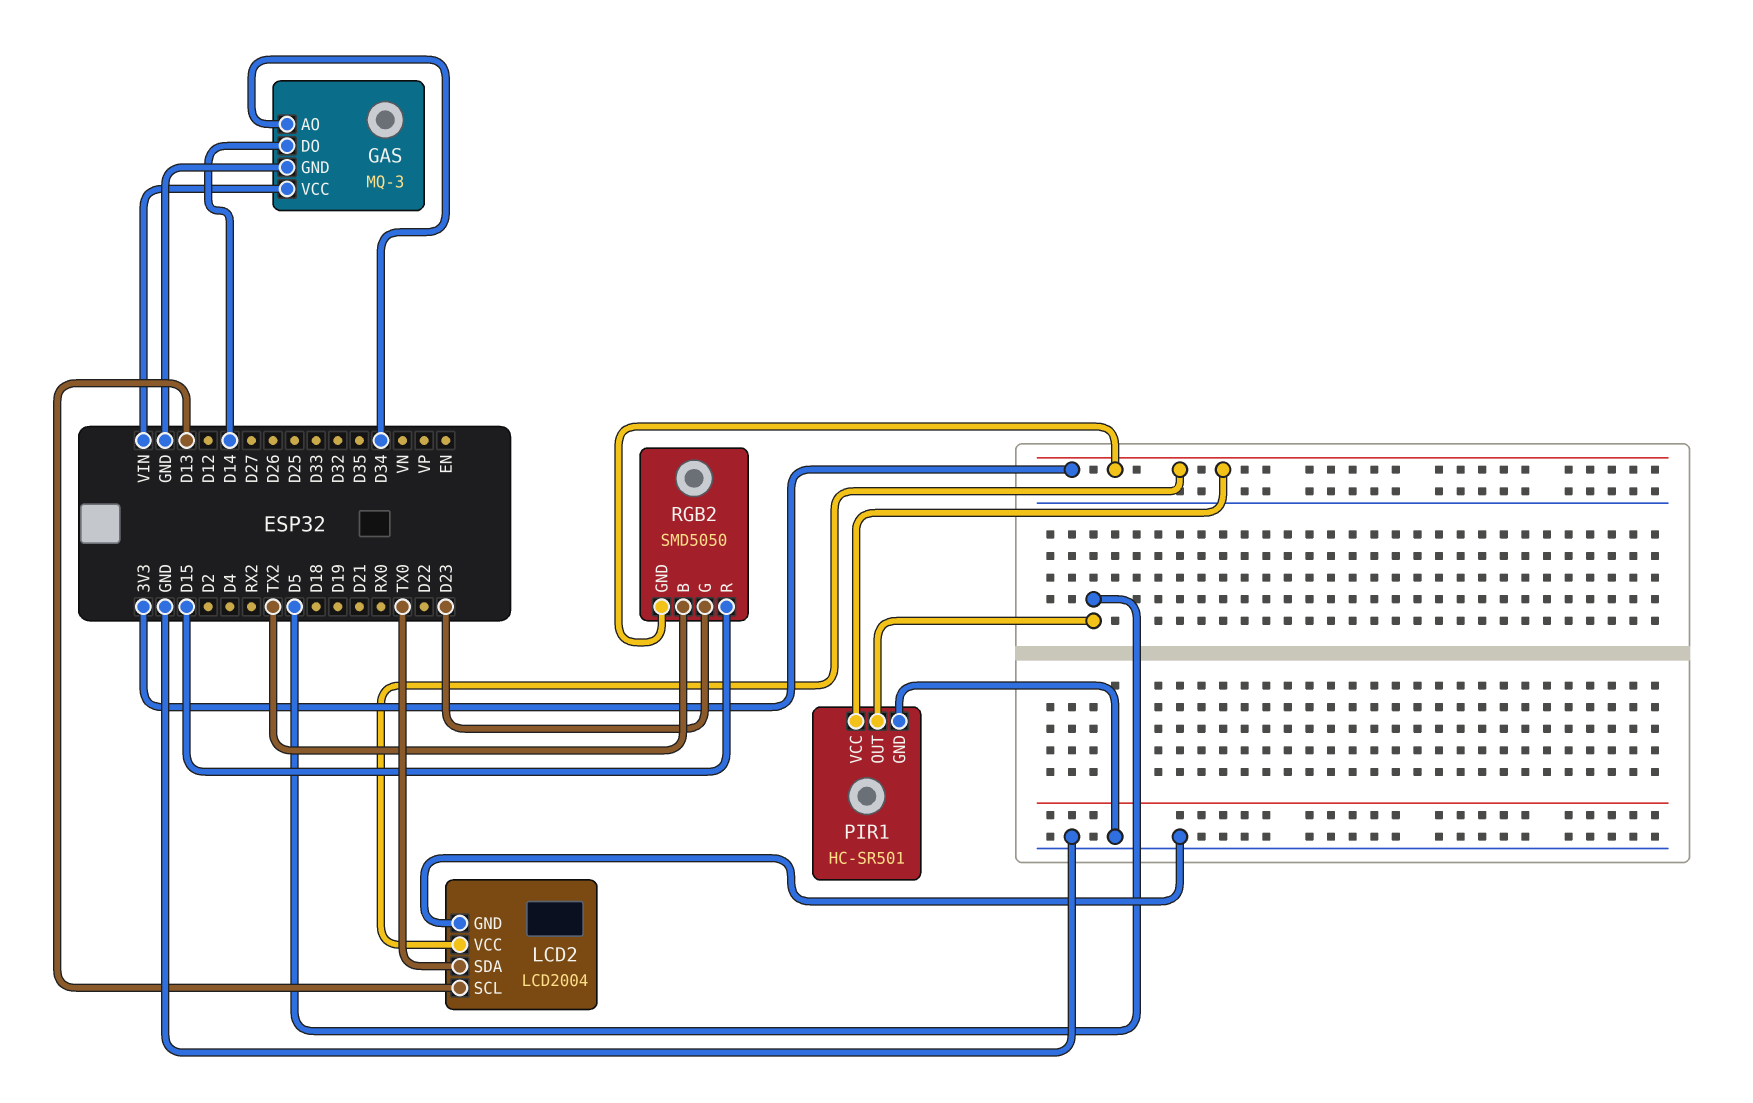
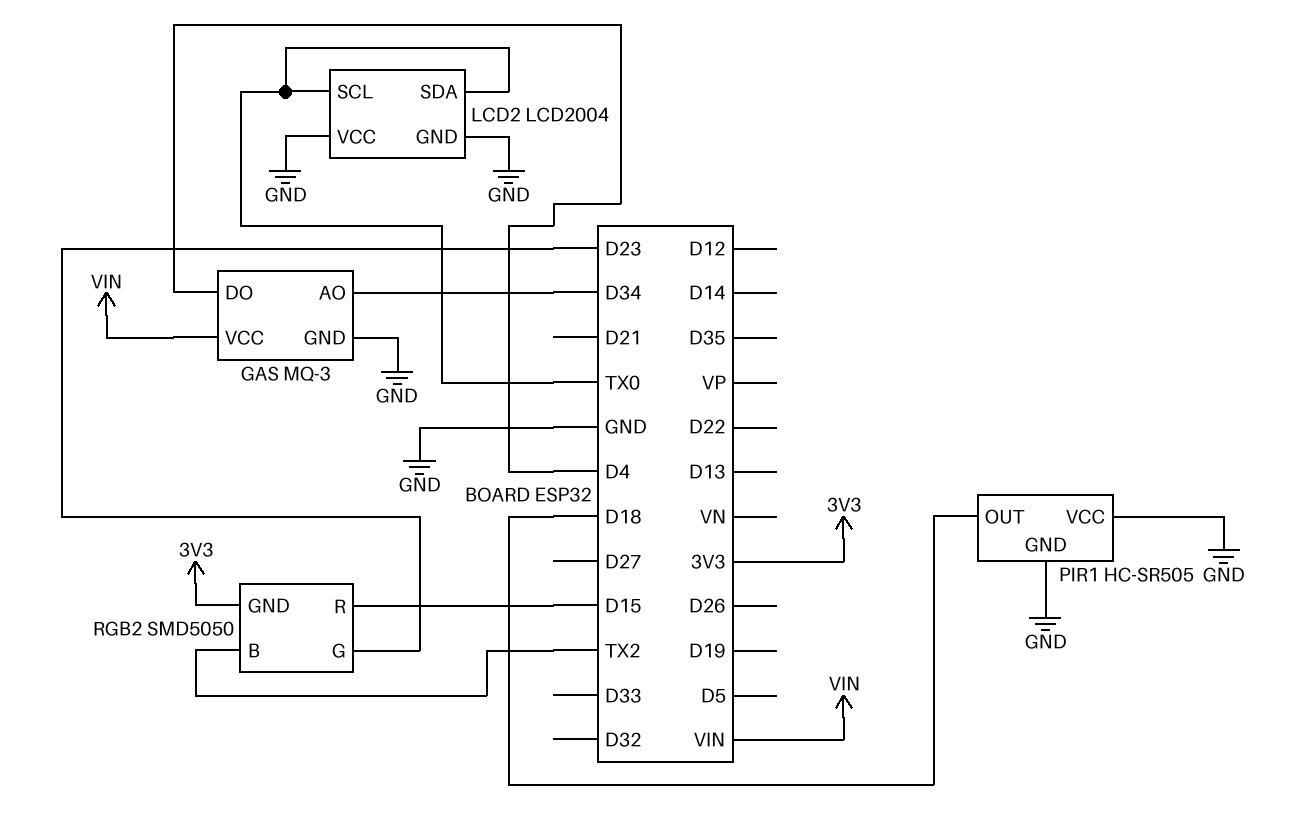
GAS pin DO: D14 -> D4
LCD2 pin SCL: D13 -> TX0
LCD2 pin VCC: 3V3 -> GND
PIR1: HC-SR501 -> HC-SR505
PIR1 pin OUT: D5 -> D18
PIR1 pin VCC: 3V3 -> GND

